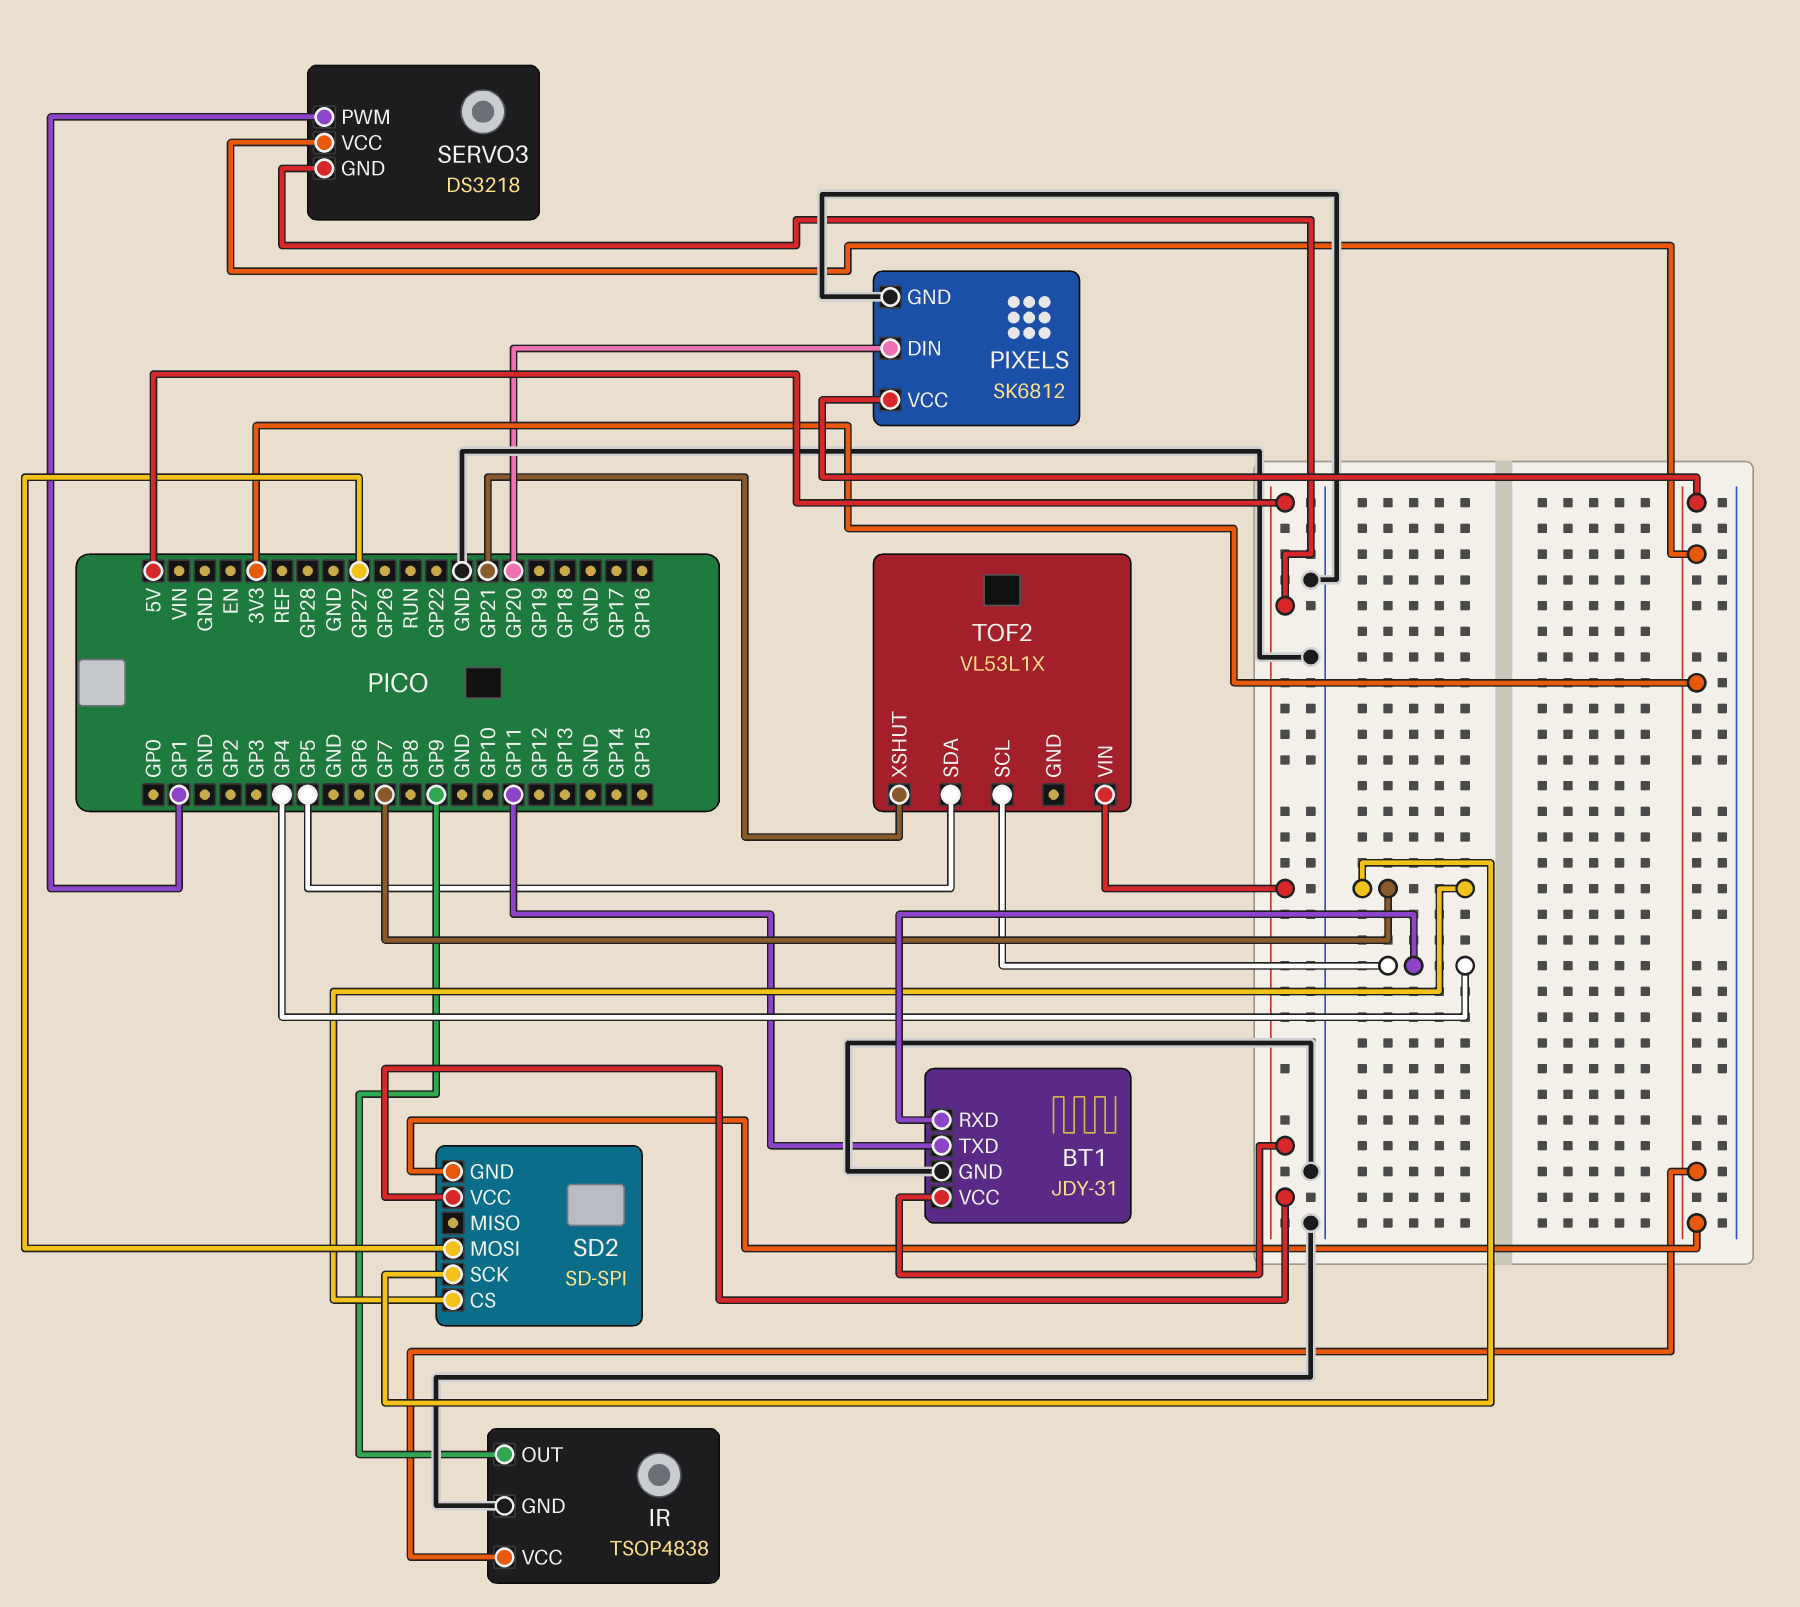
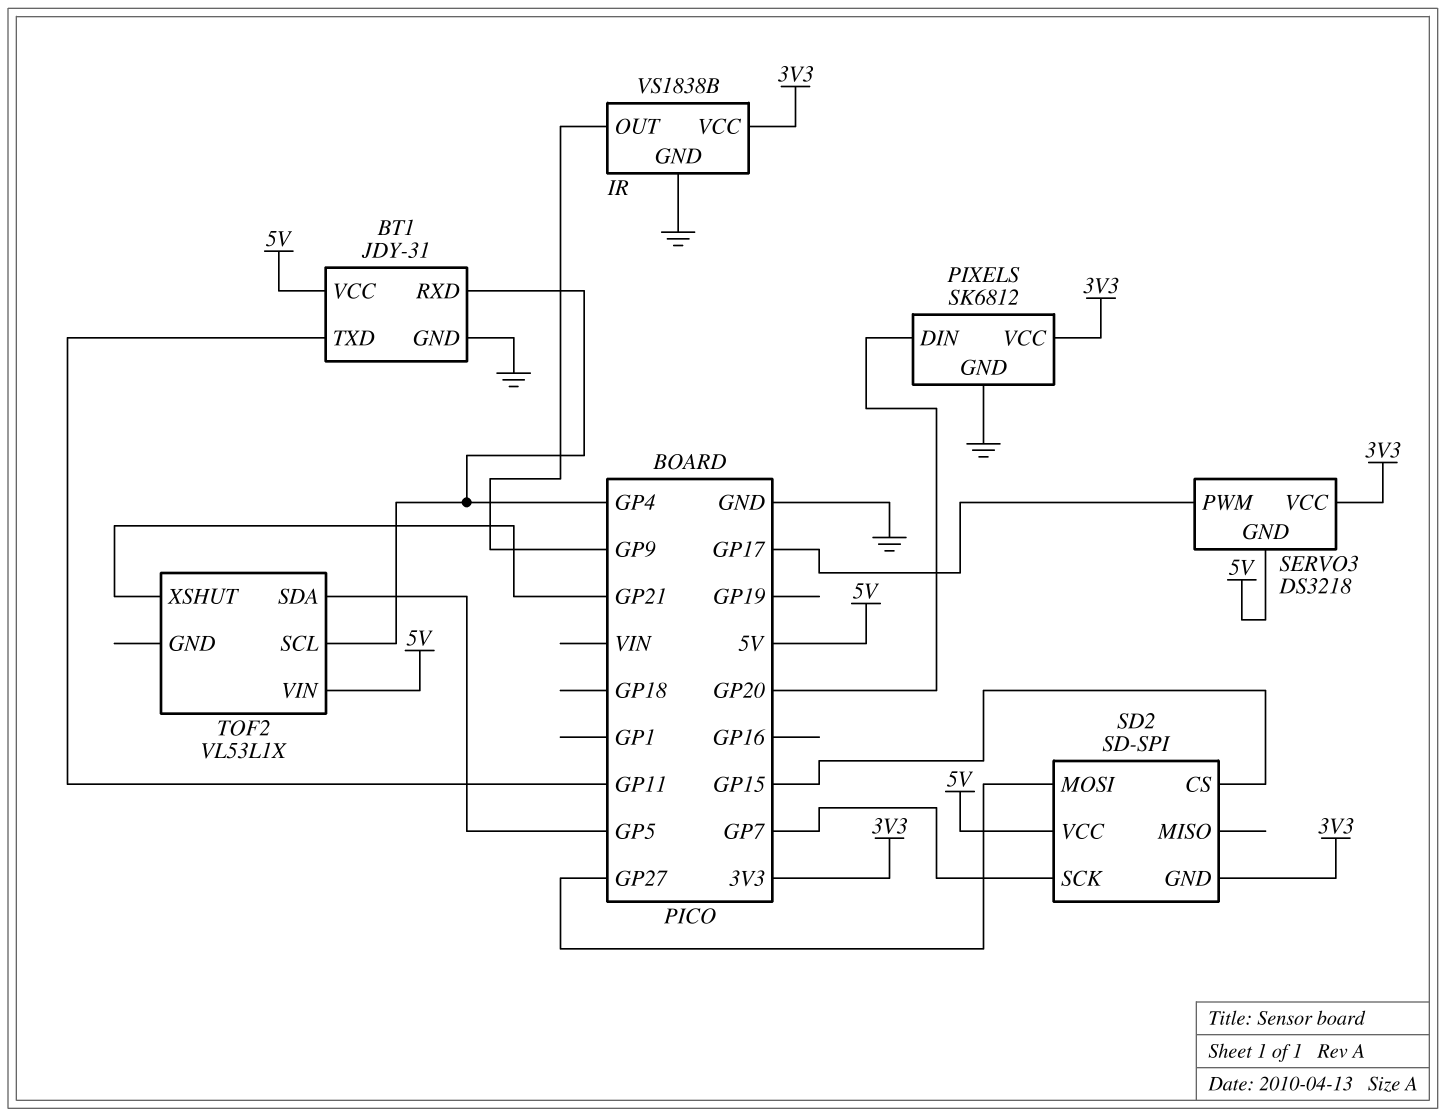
IR: TSOP4838 -> VS1838B
SD2 pin CS: GP7 -> GP15
SERVO3 pin PWM: GP1 -> GP17

